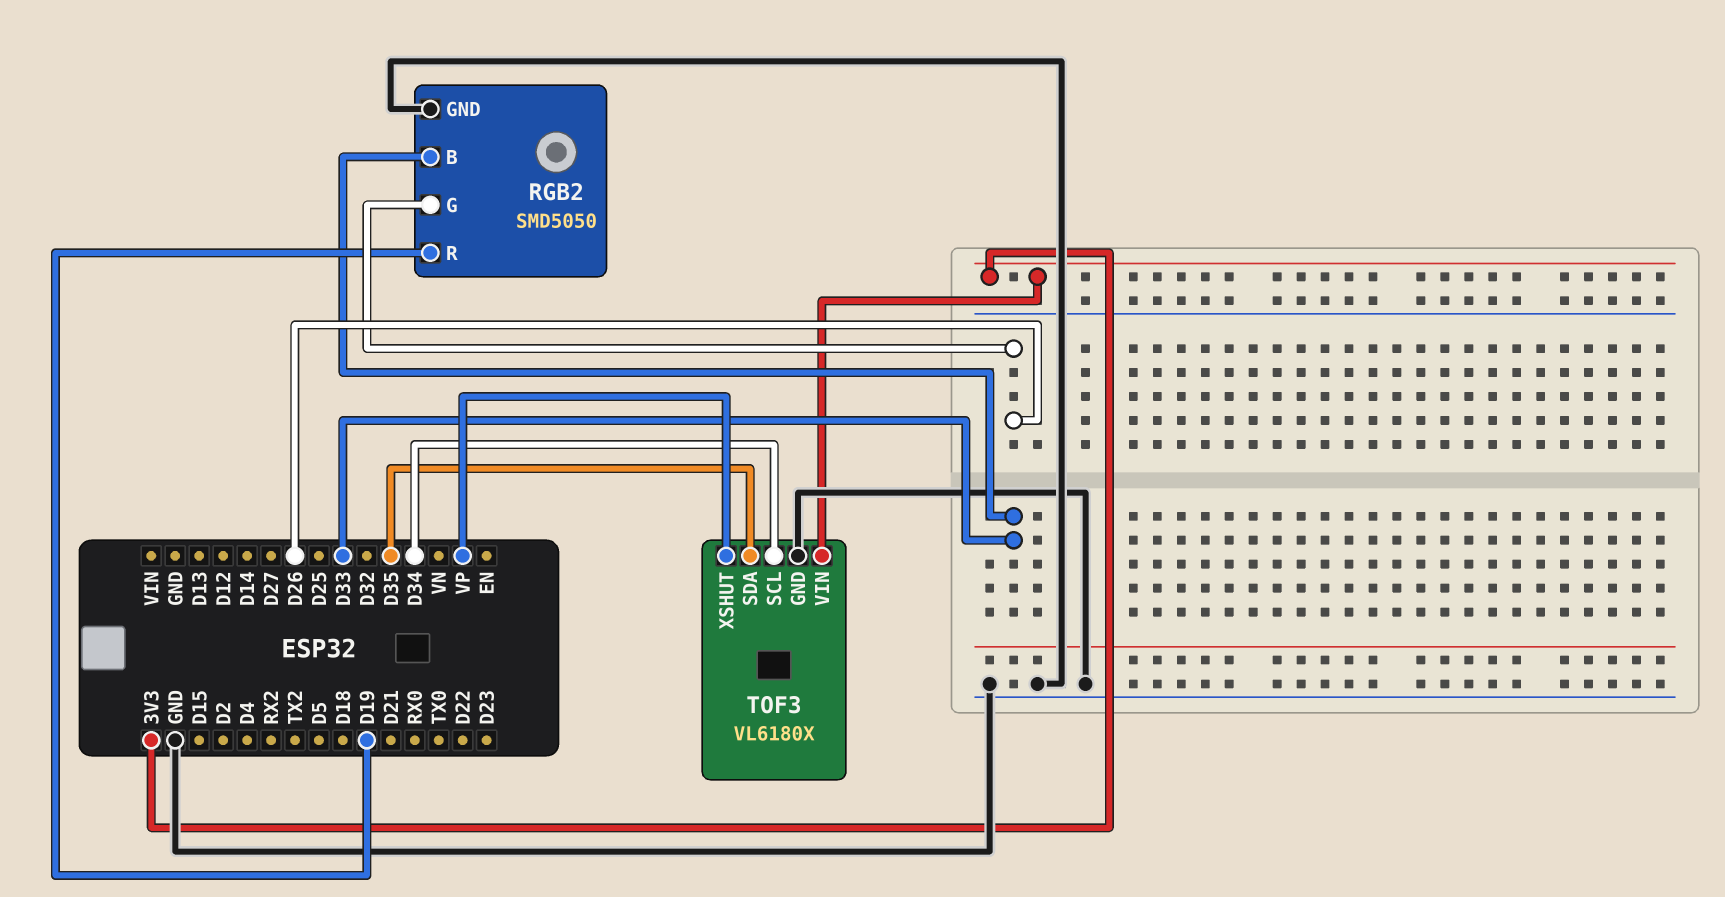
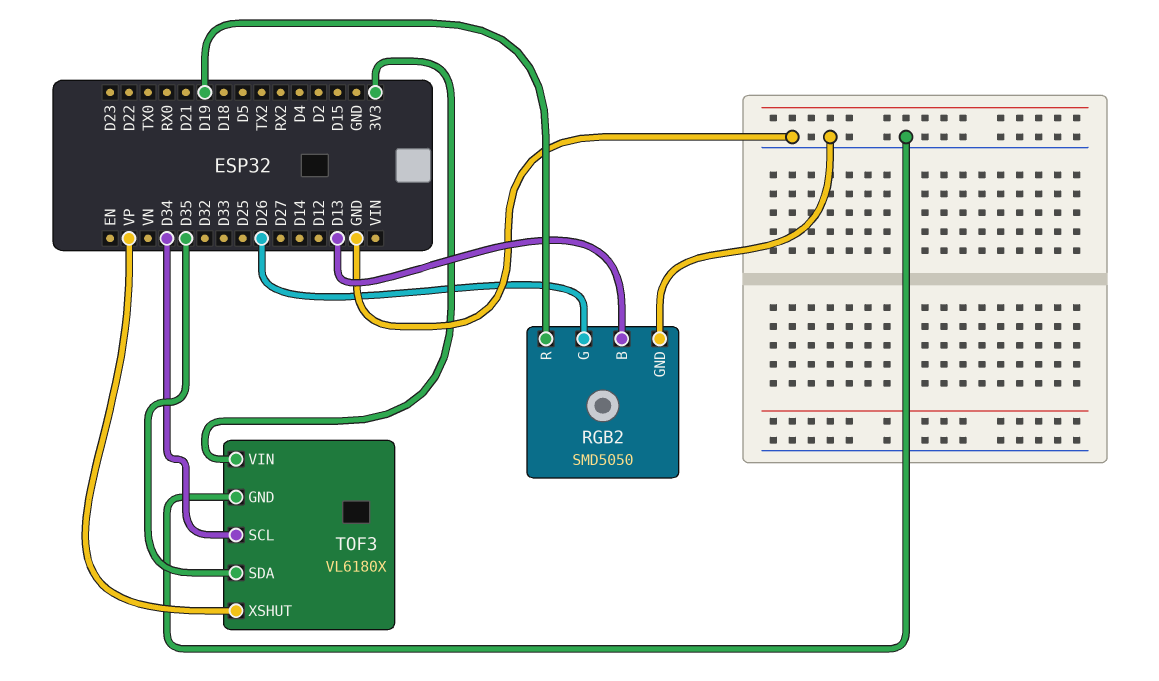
RGB2 pin B: D33 -> D13

